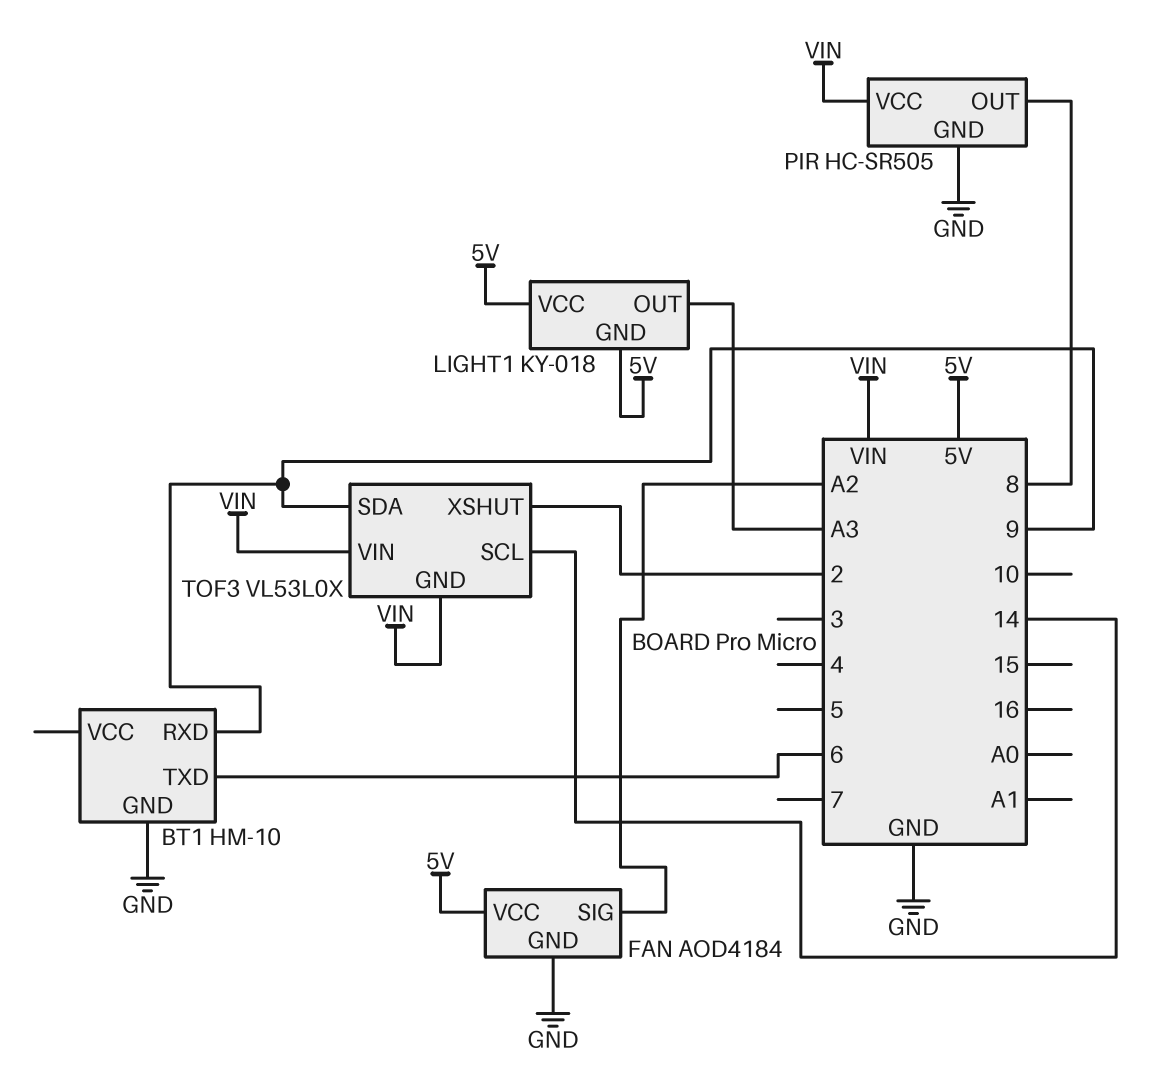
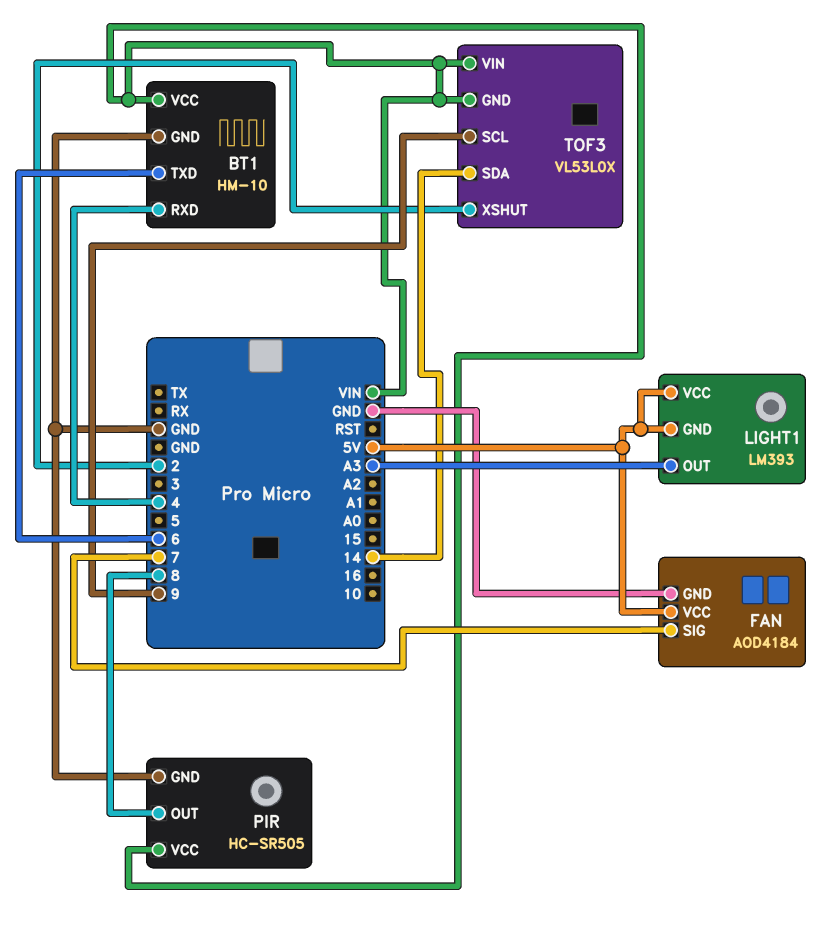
BT1 pin RXD: 9 -> 4
BT1 pin VCC: none -> VIN
FAN pin SIG: A2 -> 7
LIGHT1: KY-018 -> LM393
TOF3 pin SCL: 14 -> 9
TOF3 pin SDA: 9 -> 14

